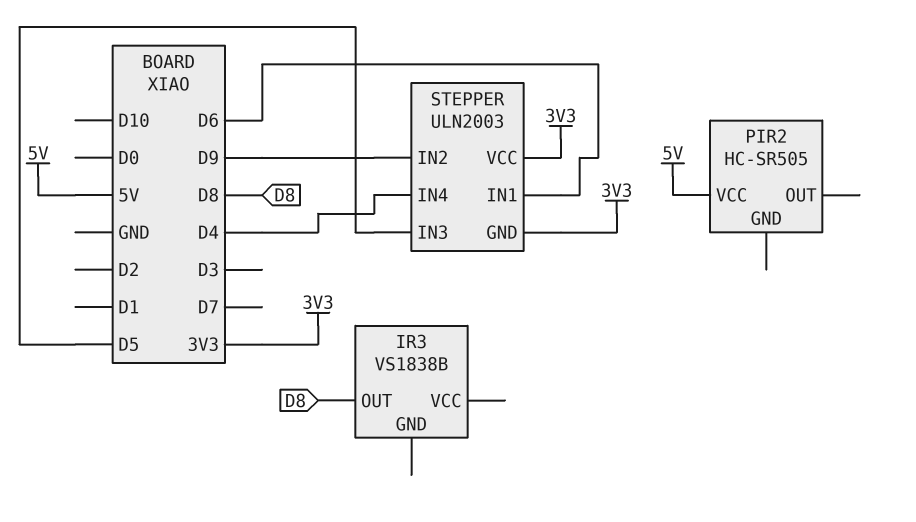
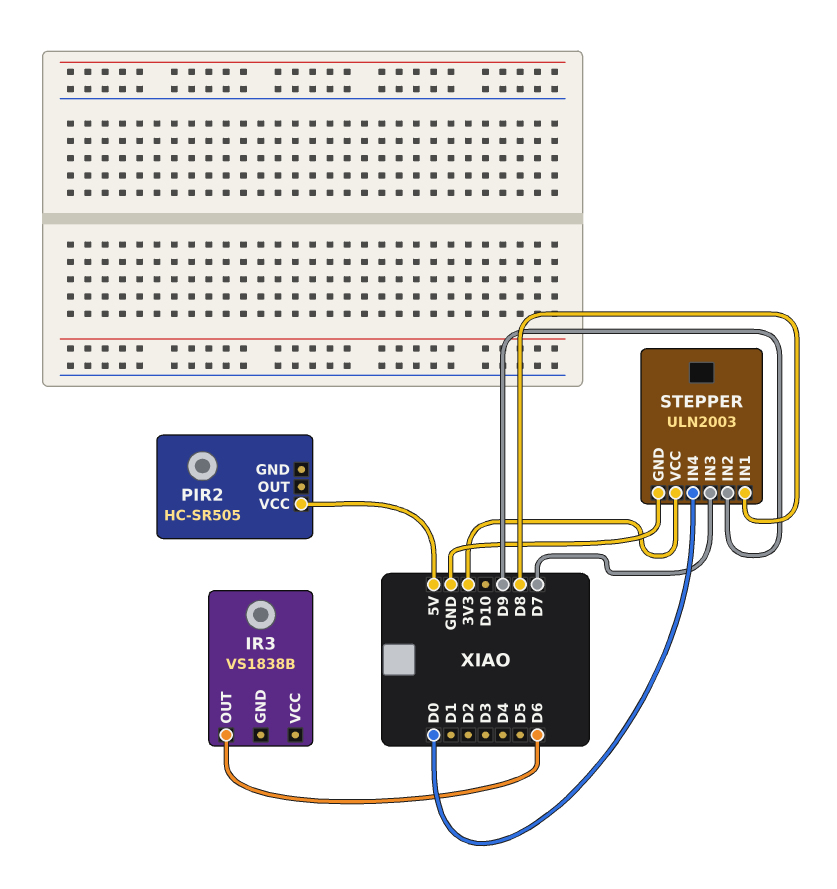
IR3 pin OUT: D8 -> D6
STEPPER pin GND: 3V3 -> GND
STEPPER pin IN1: D6 -> D8
STEPPER pin IN3: D5 -> D7
STEPPER pin IN4: D4 -> D0

